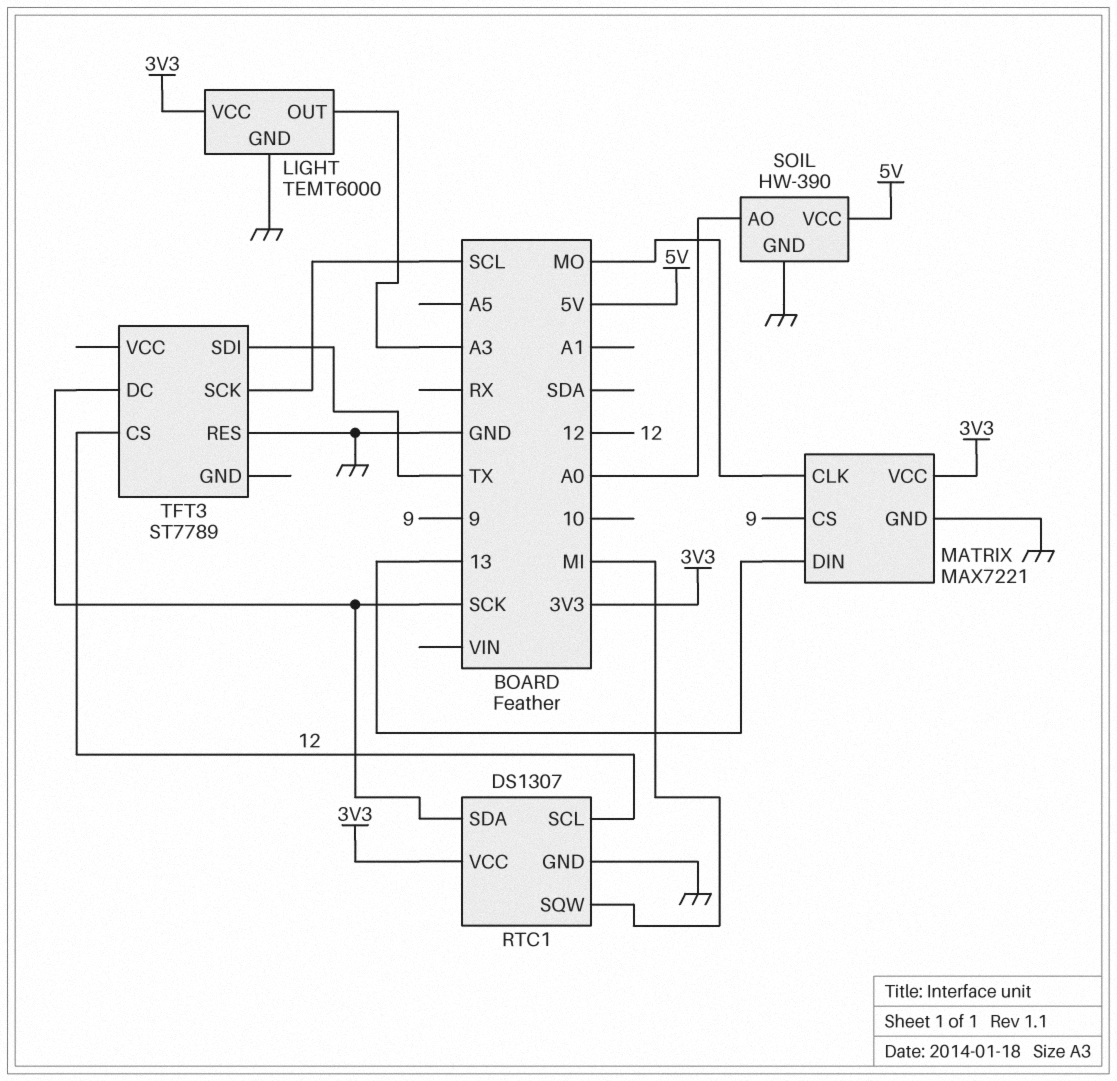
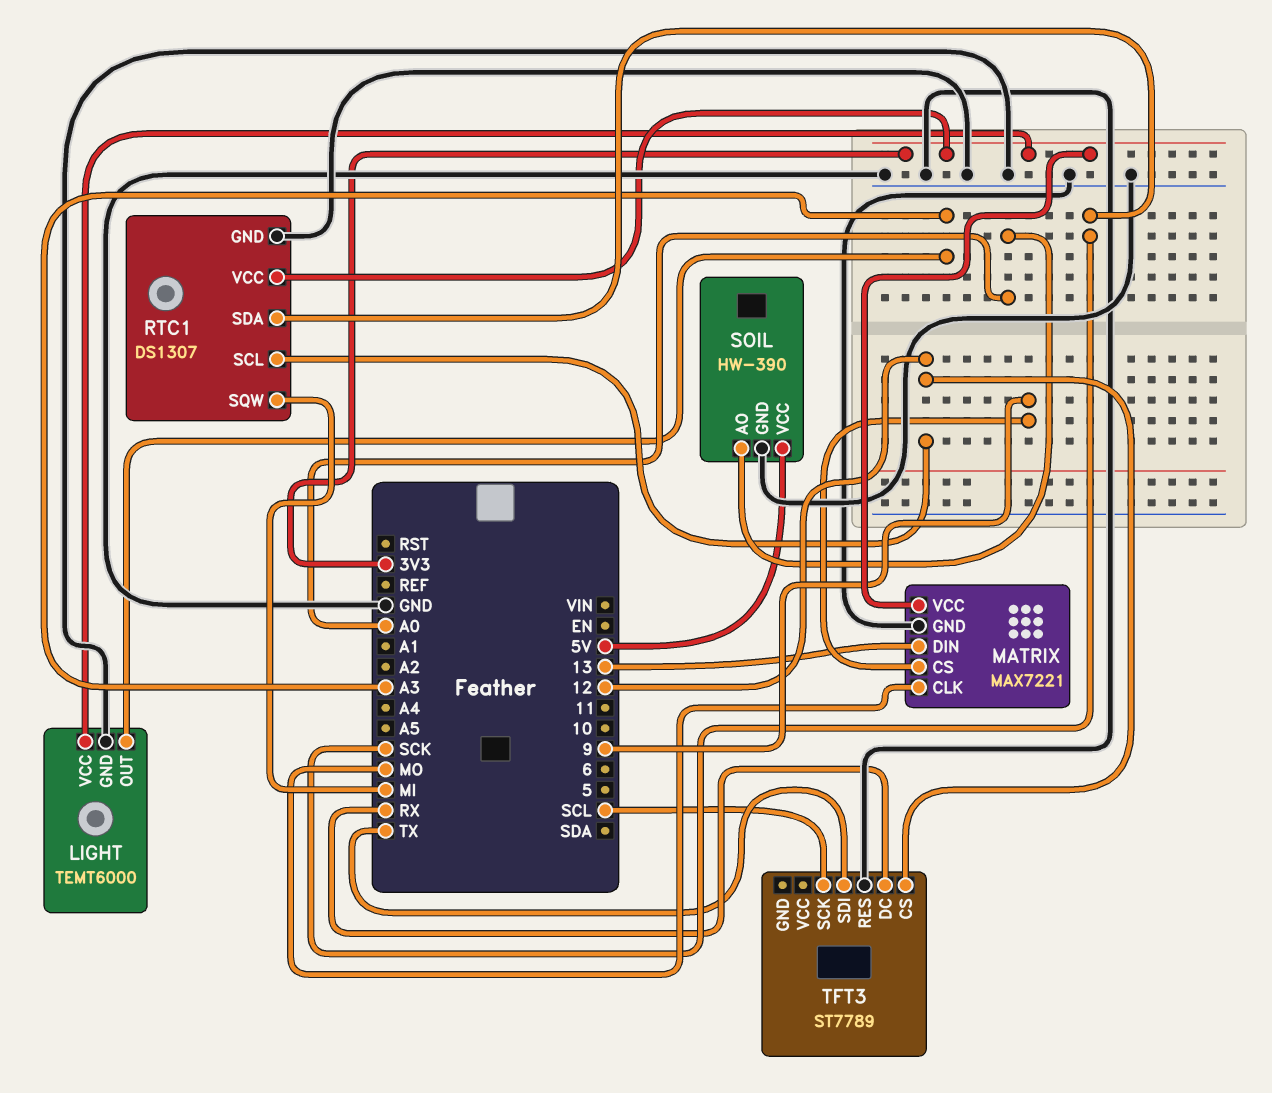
TFT3 pin DC: SCK -> RX

